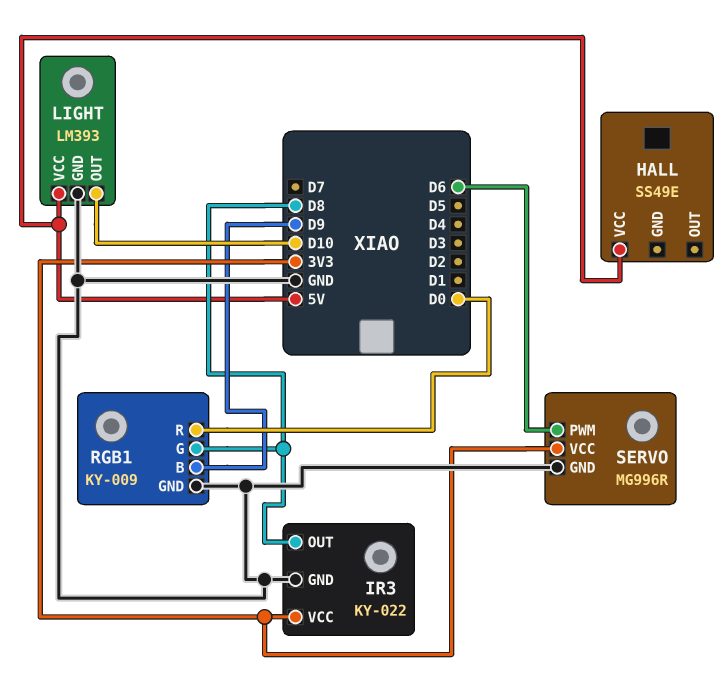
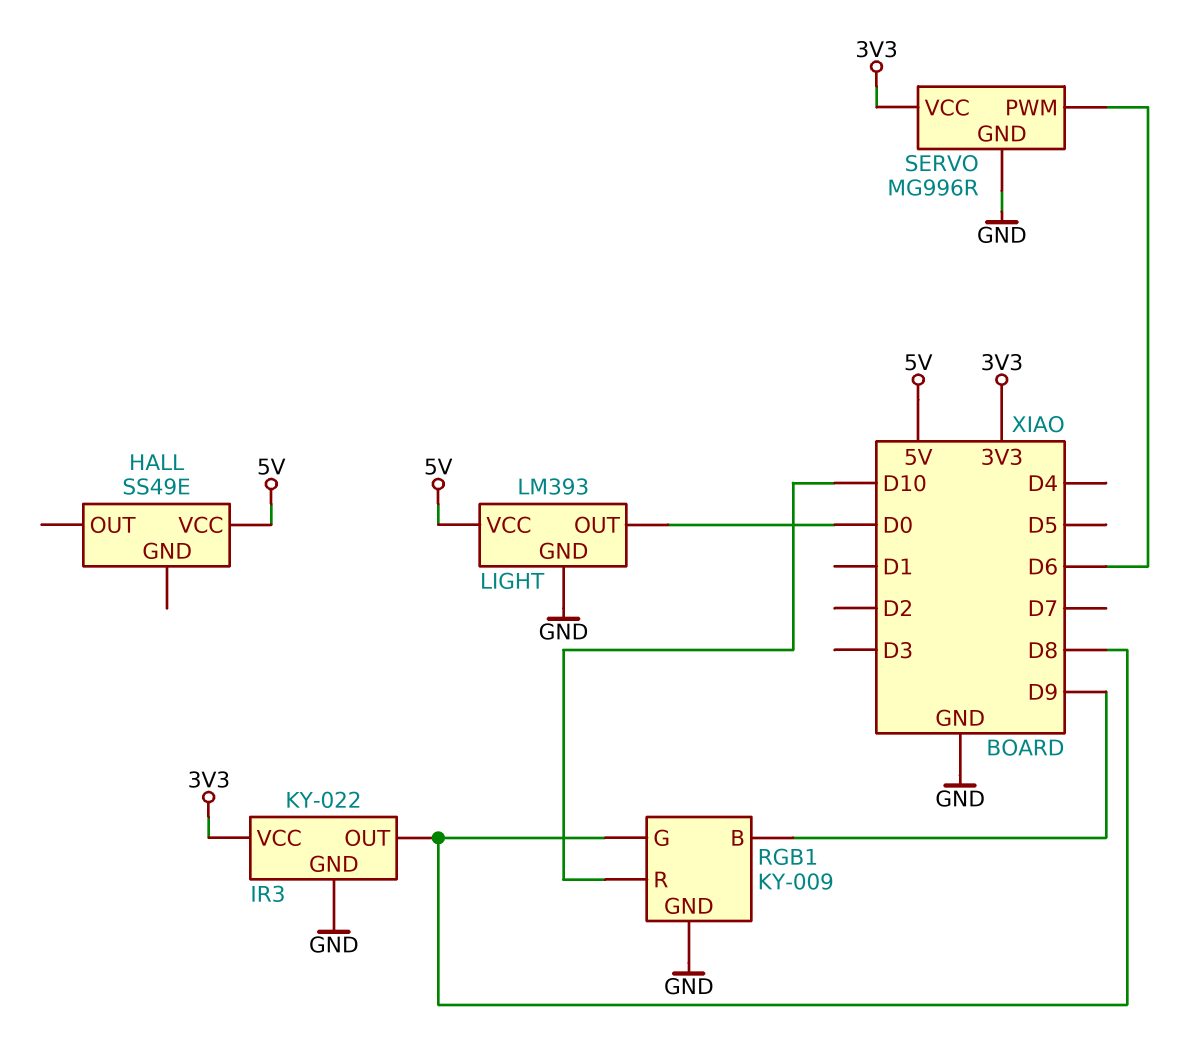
LIGHT pin OUT: D10 -> D0
RGB1 pin R: D0 -> D10

